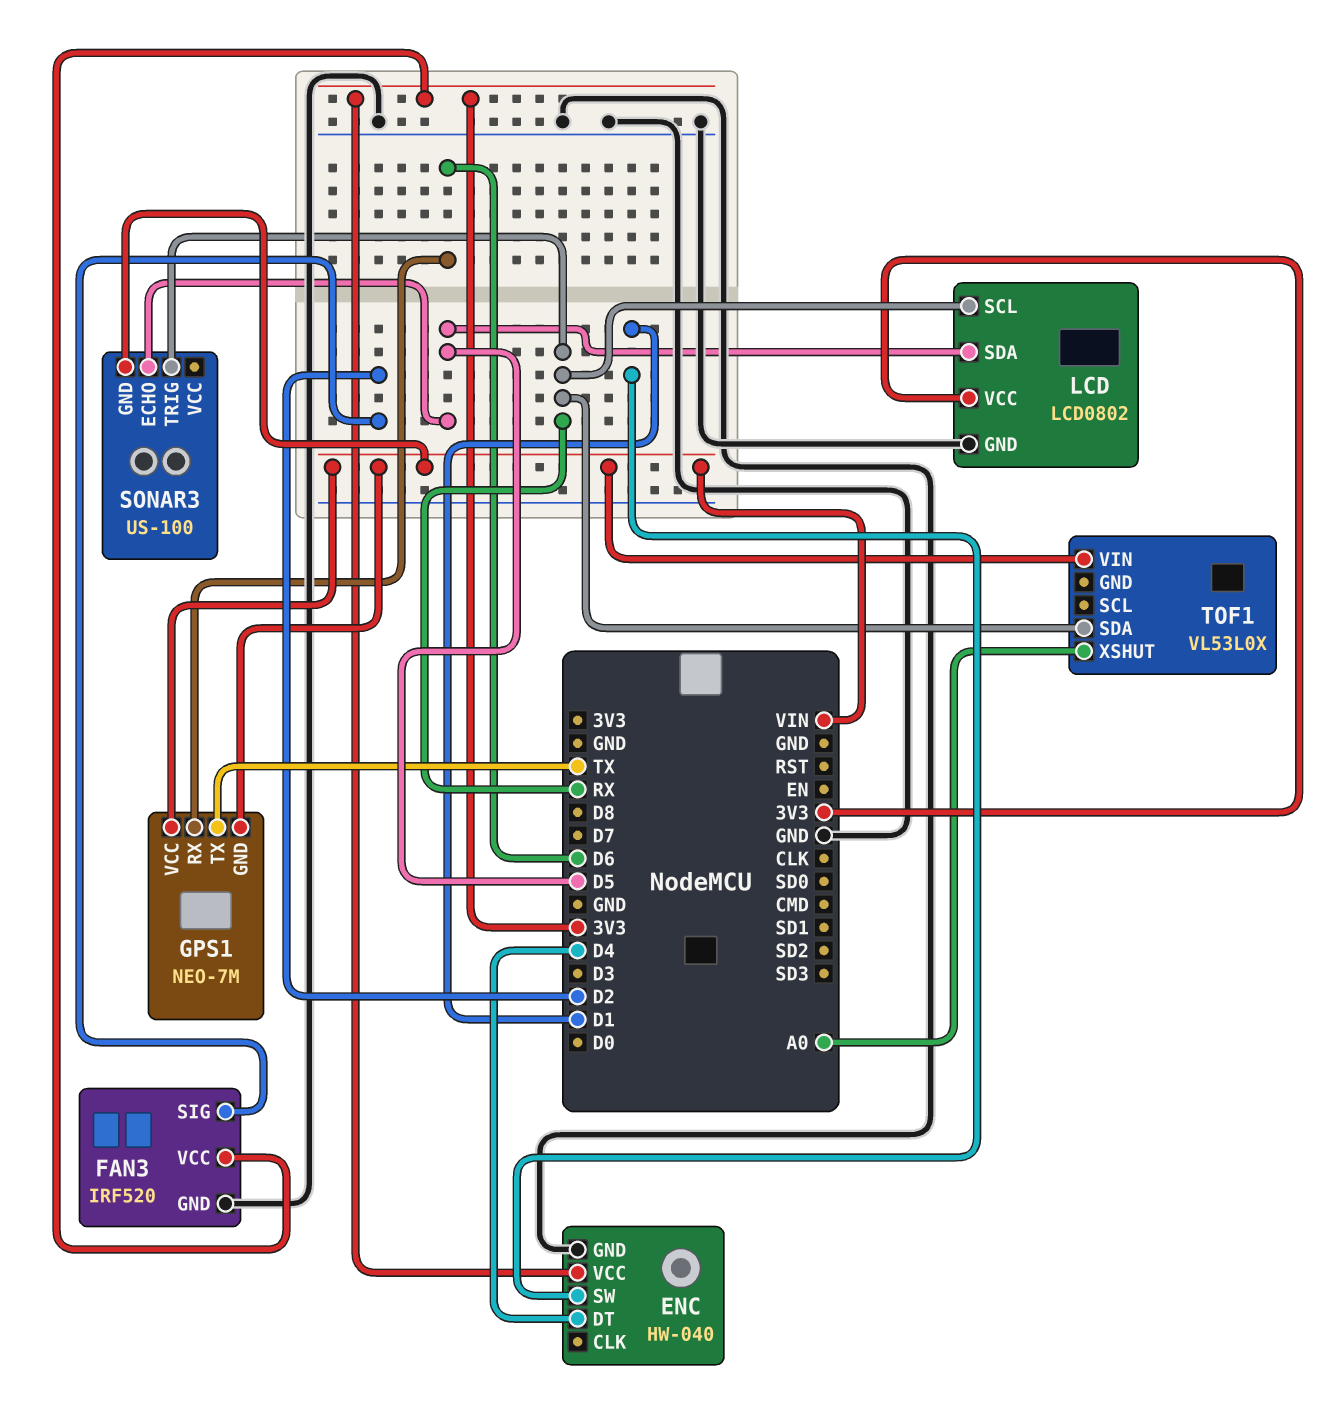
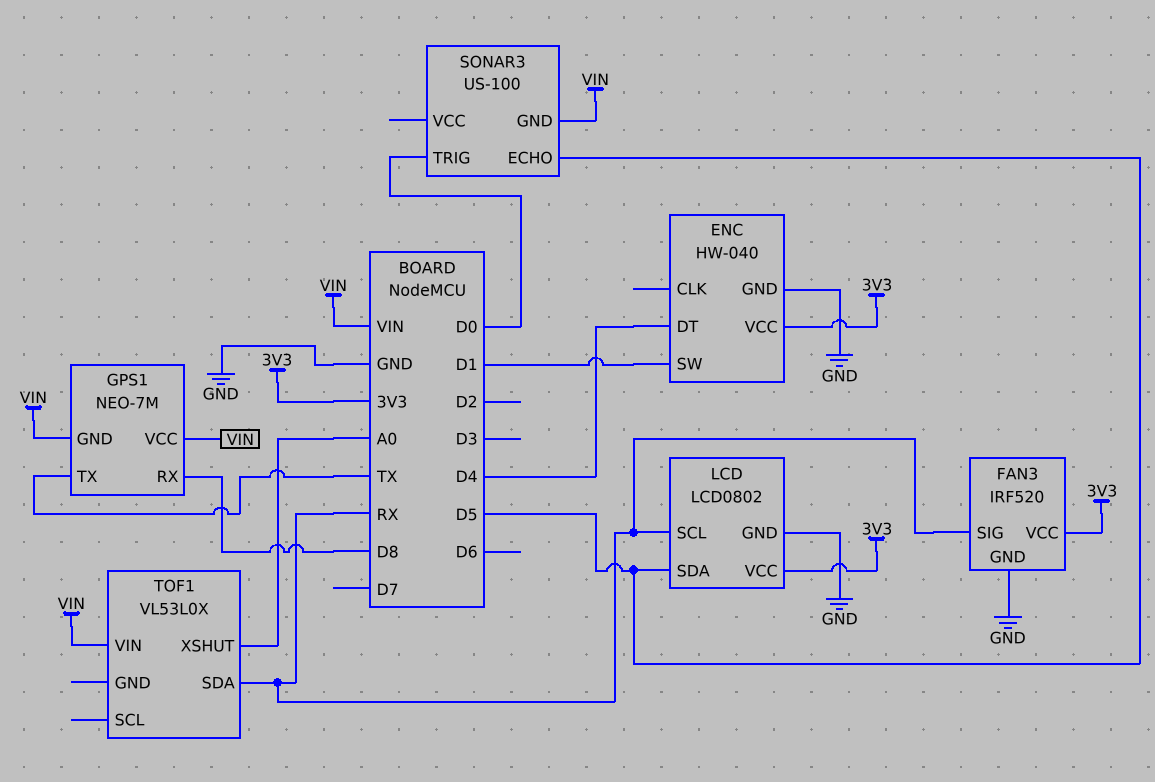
FAN3 pin SIG: D2 -> RX
GPS1 pin RX: D6 -> D8
SONAR3 pin TRIG: RX -> D0

